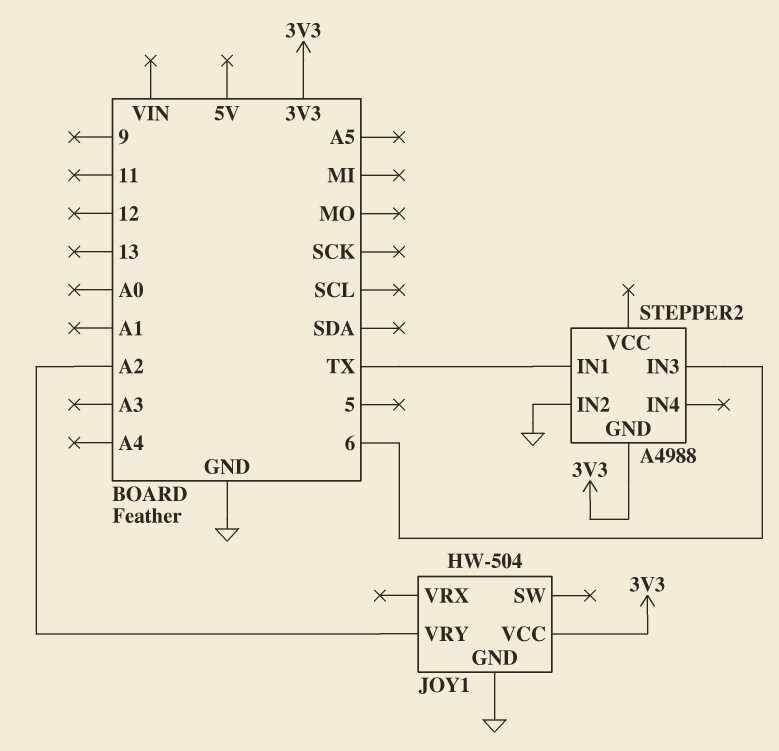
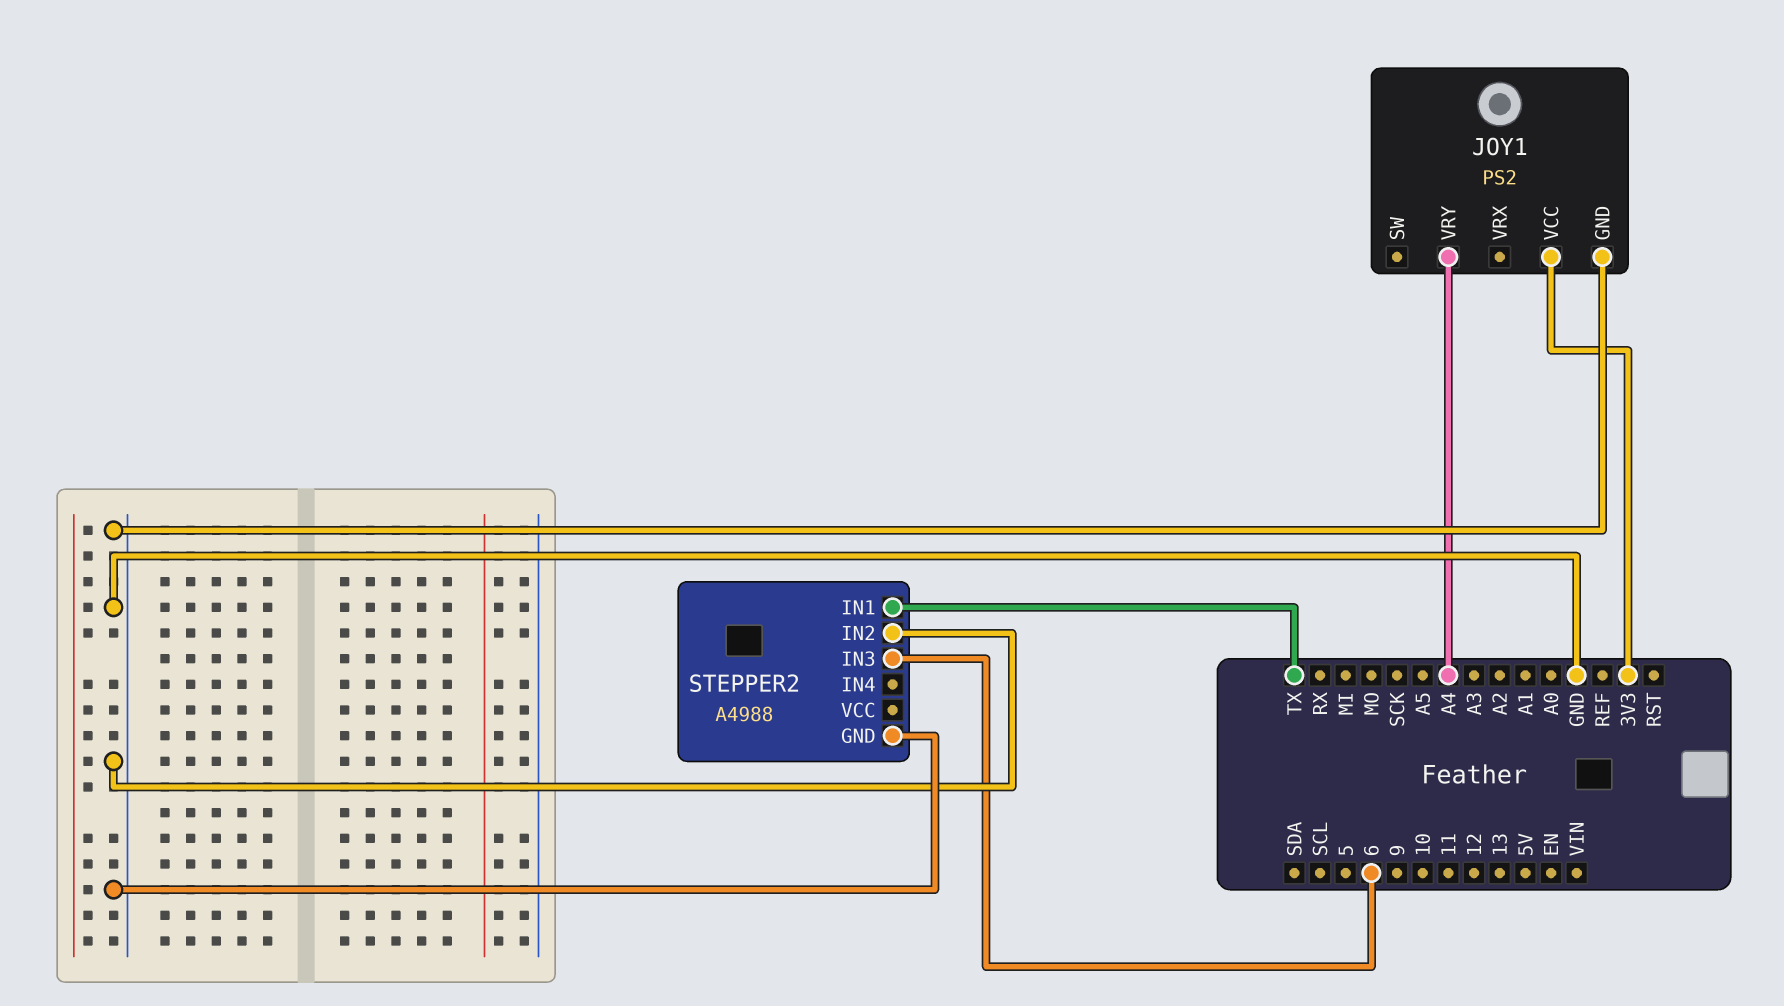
JOY1: HW-504 -> PS2
JOY1 pin VRY: A2 -> A4
STEPPER2 pin GND: 3V3 -> GND

